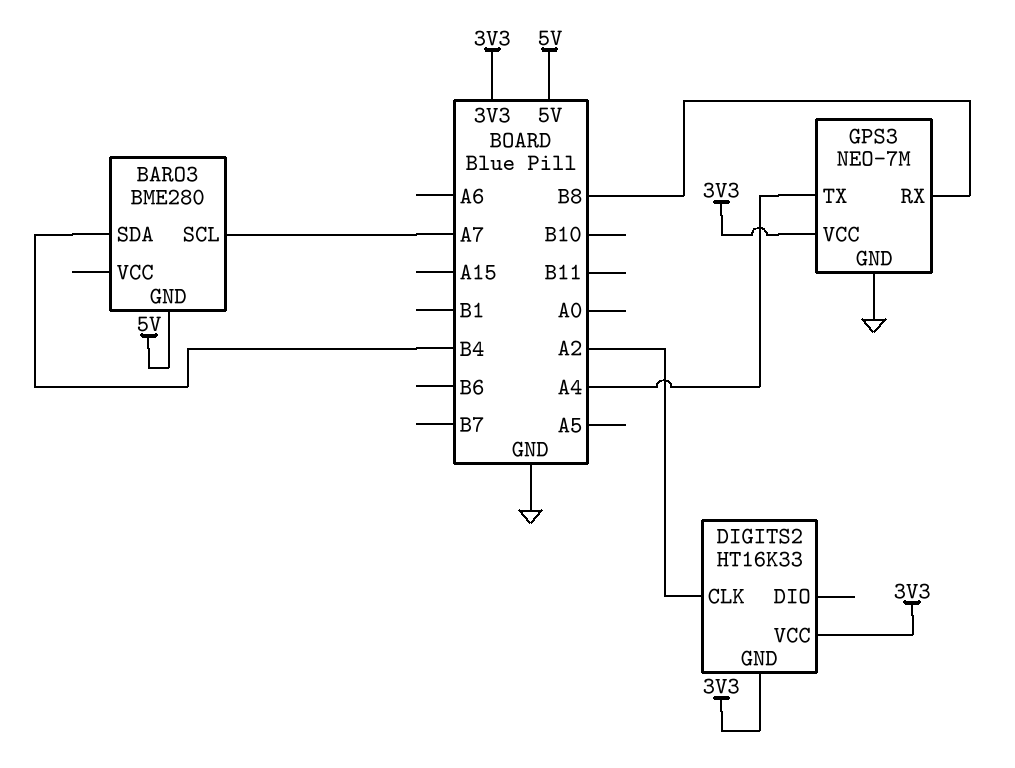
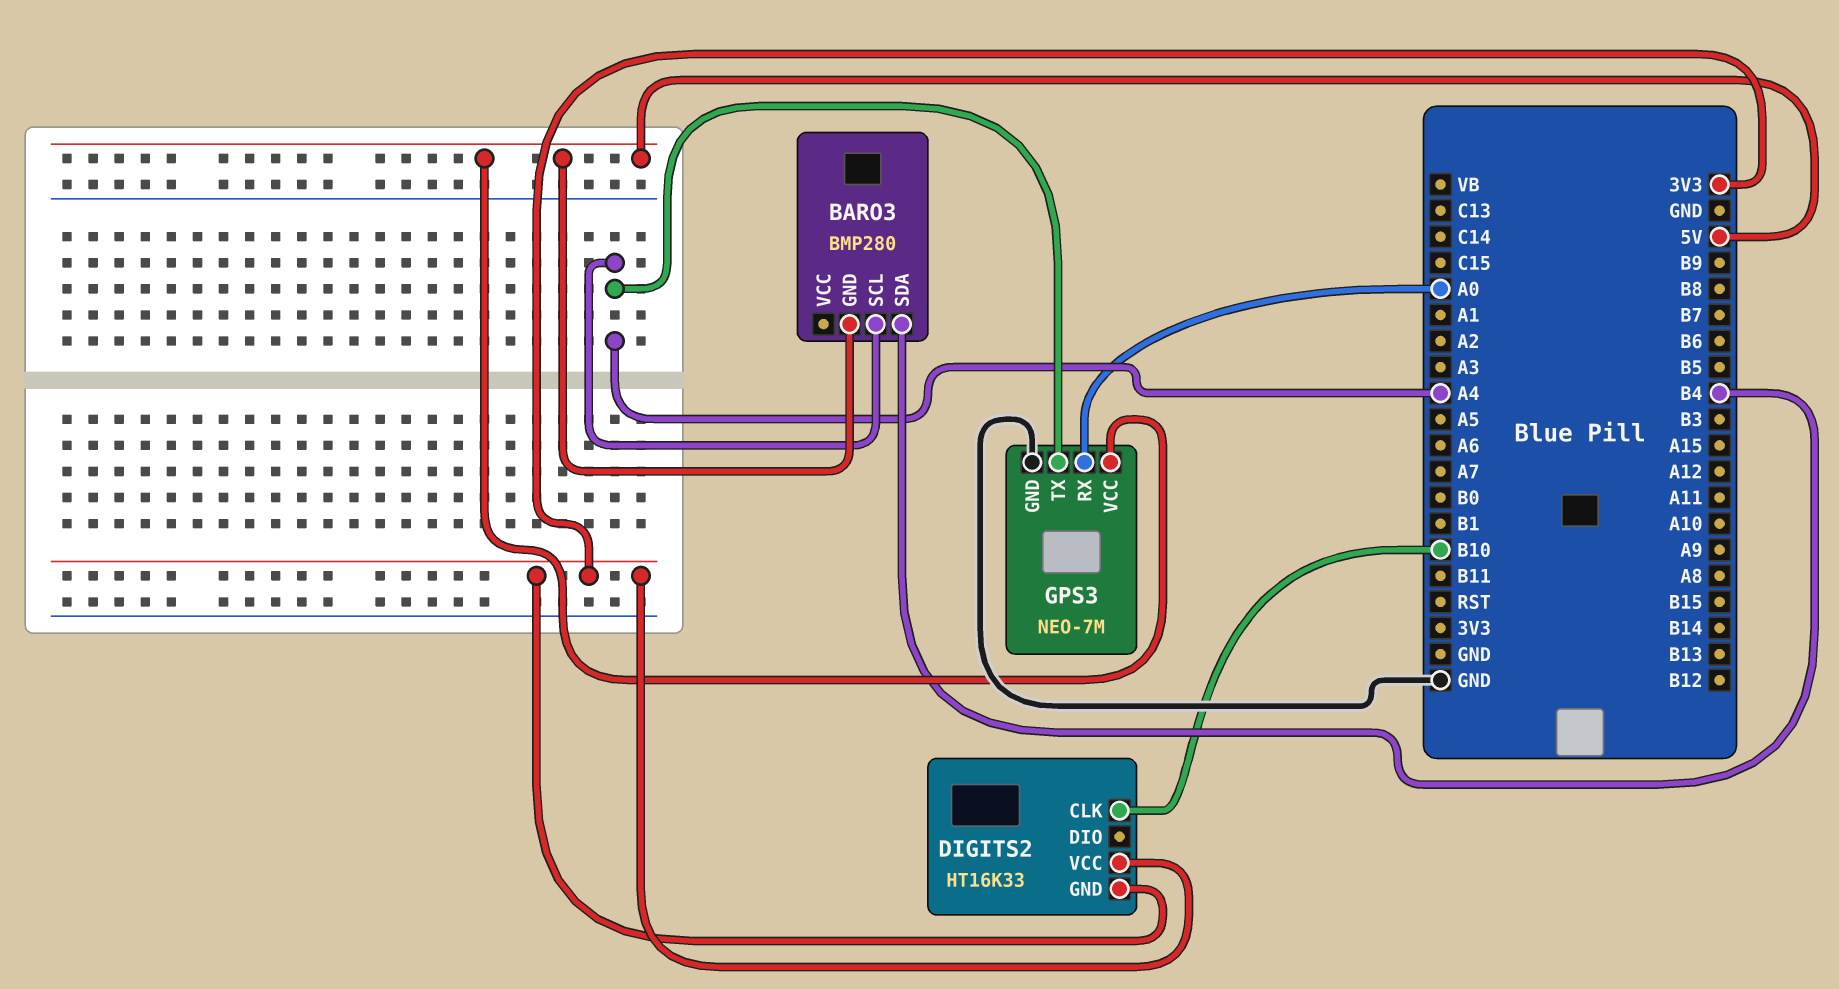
BARO3: BME280 -> BMP280
BARO3 pin SCL: A7 -> A4
DIGITS2 pin CLK: A2 -> B10
GPS3 pin RX: B8 -> A0
GPS3 pin VCC: 3V3 -> 5V

